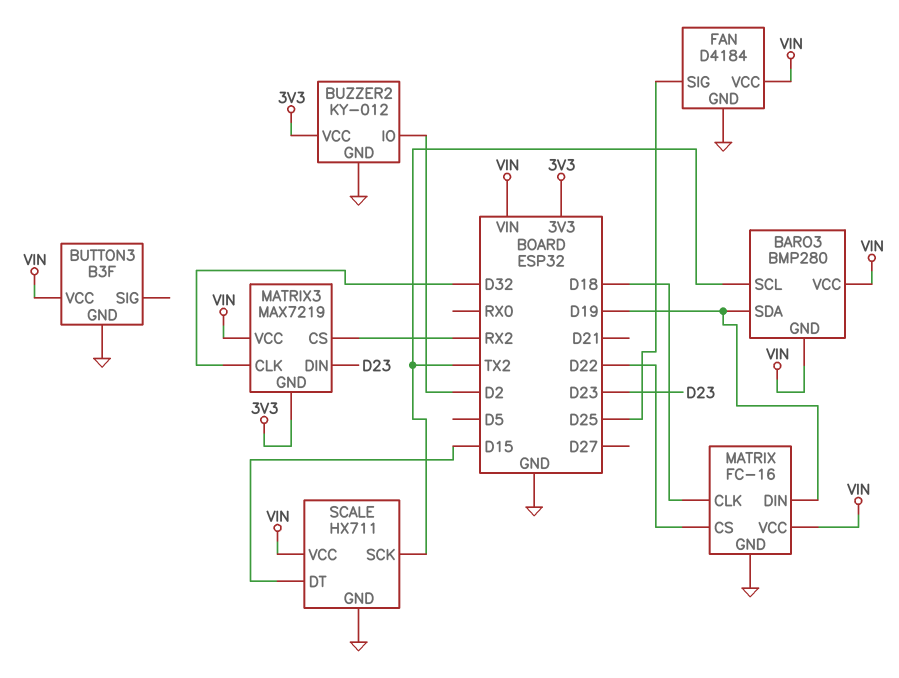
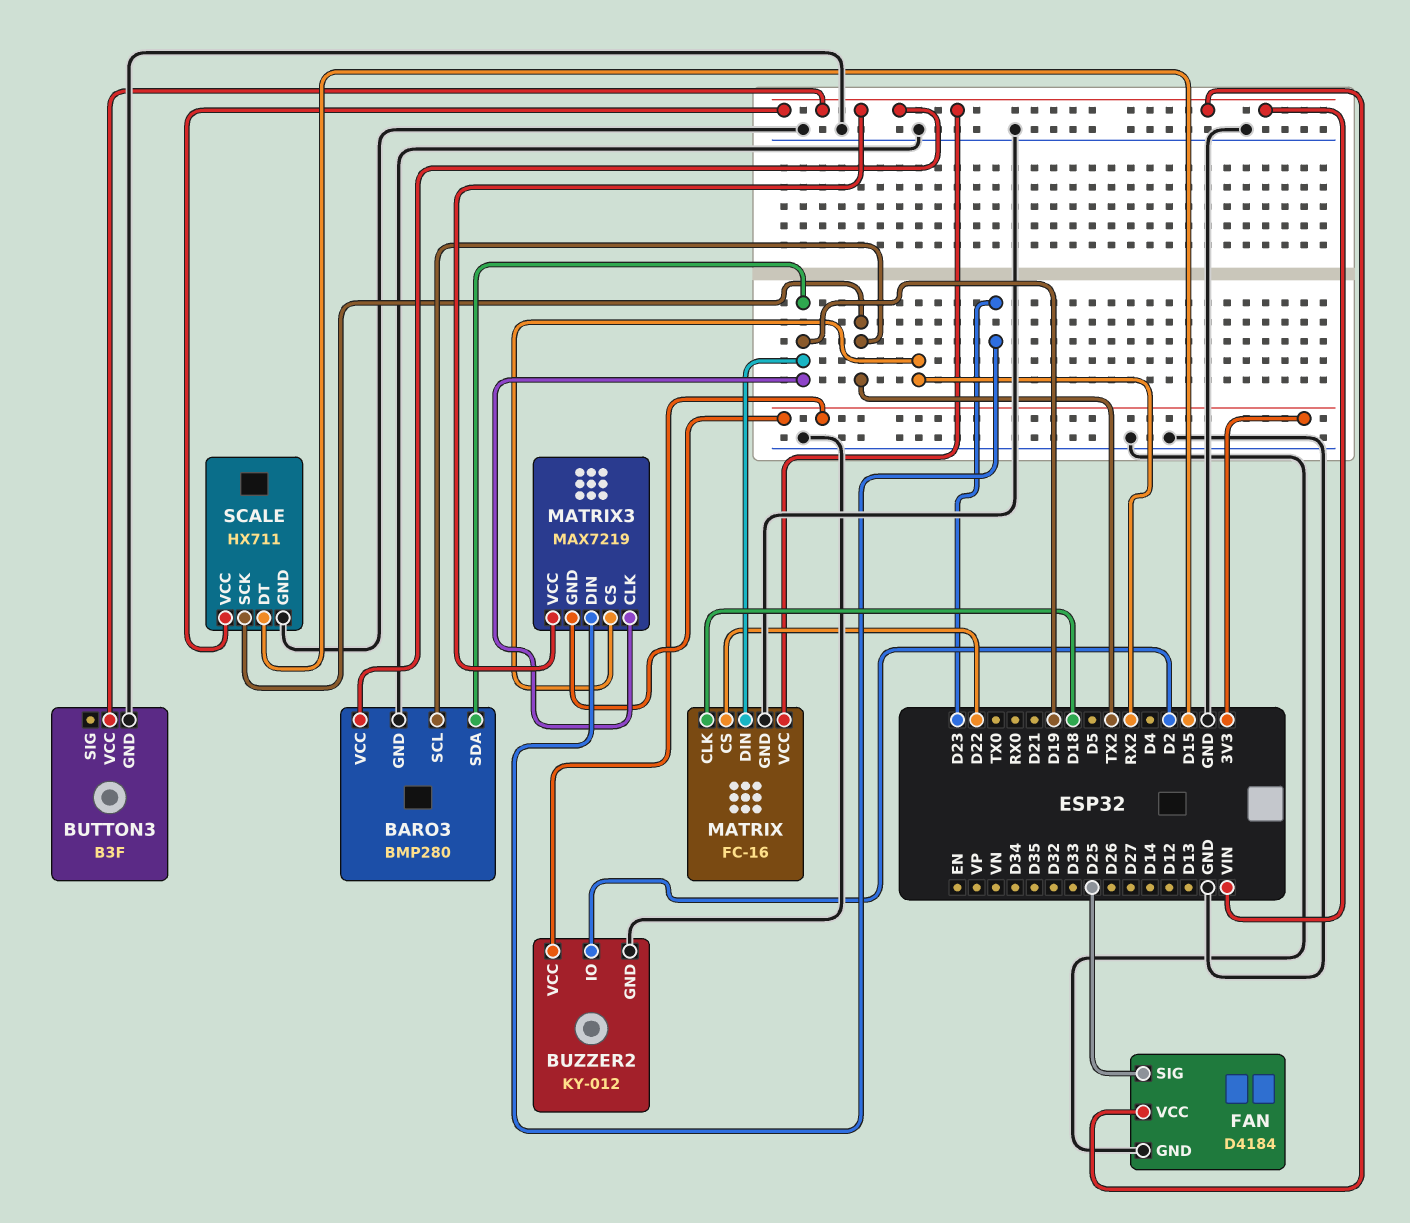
BARO3 pin GND: VIN -> GND
MATRIX3 pin CLK: D32 -> D19

